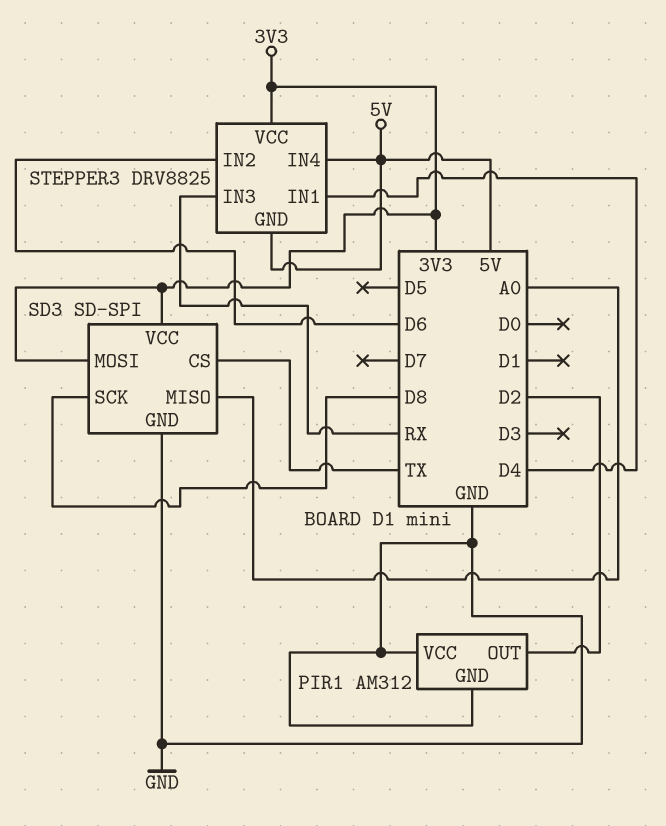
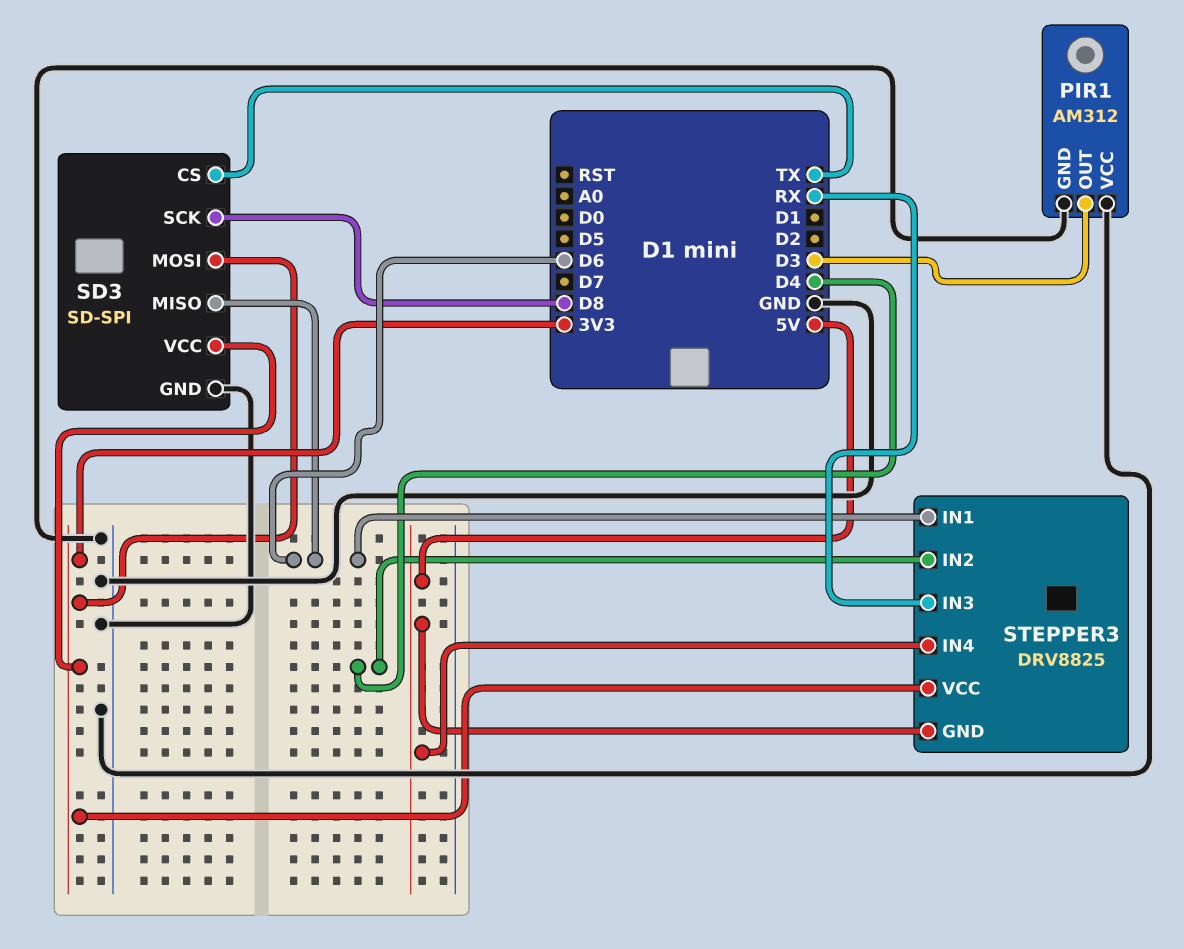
PIR1 pin OUT: D2 -> D3
SD3 pin MISO: A0 -> D6
STEPPER3 pin IN1: D4 -> D6
STEPPER3 pin IN2: D6 -> D4

